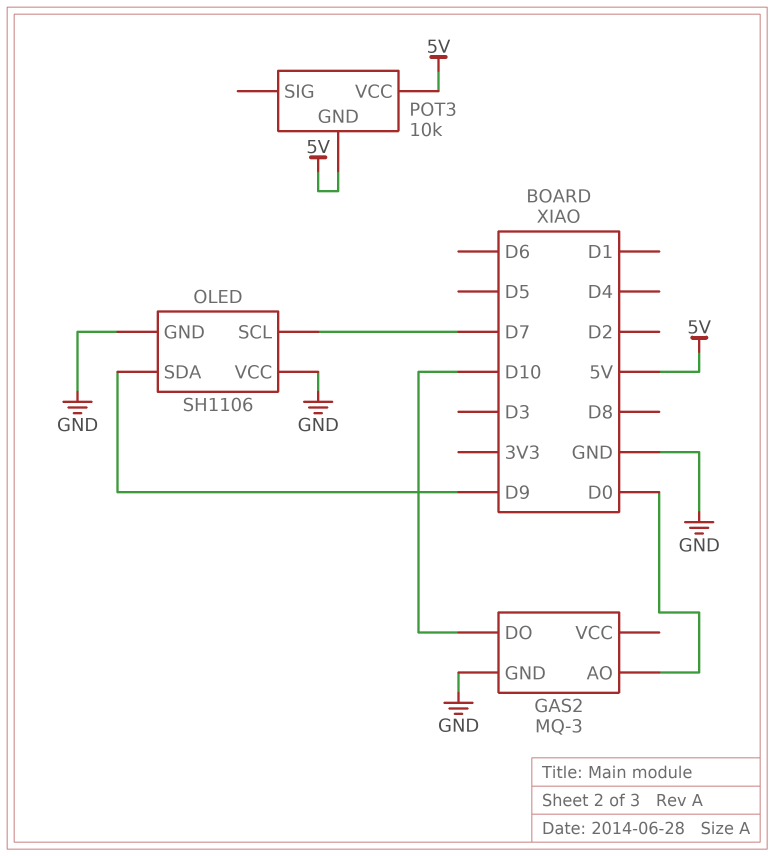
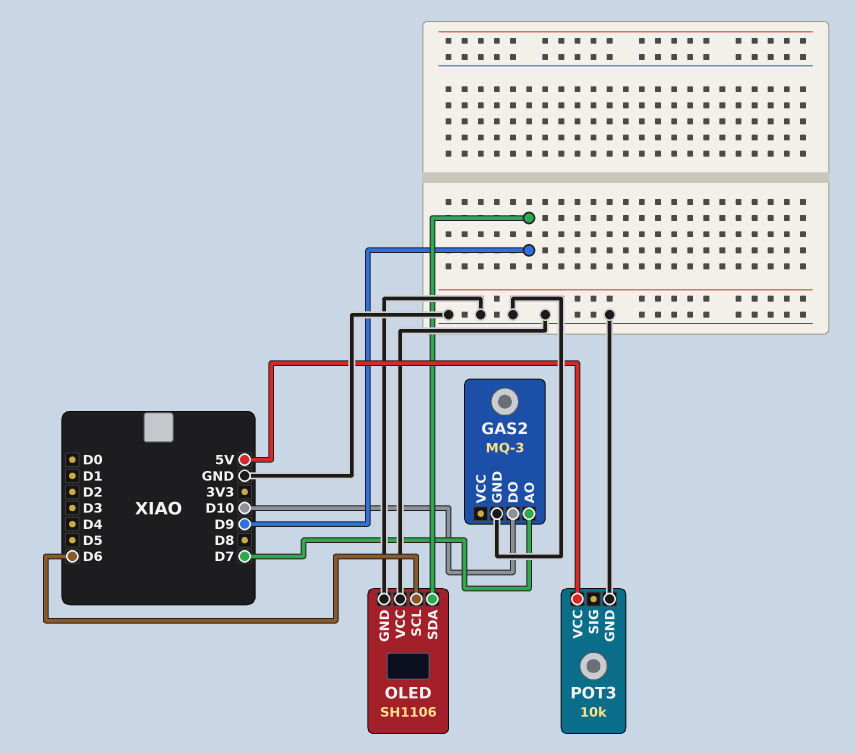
GAS2 pin AO: D0 -> D7
OLED pin SCL: D7 -> D6
POT3 pin GND: 5V -> GND

